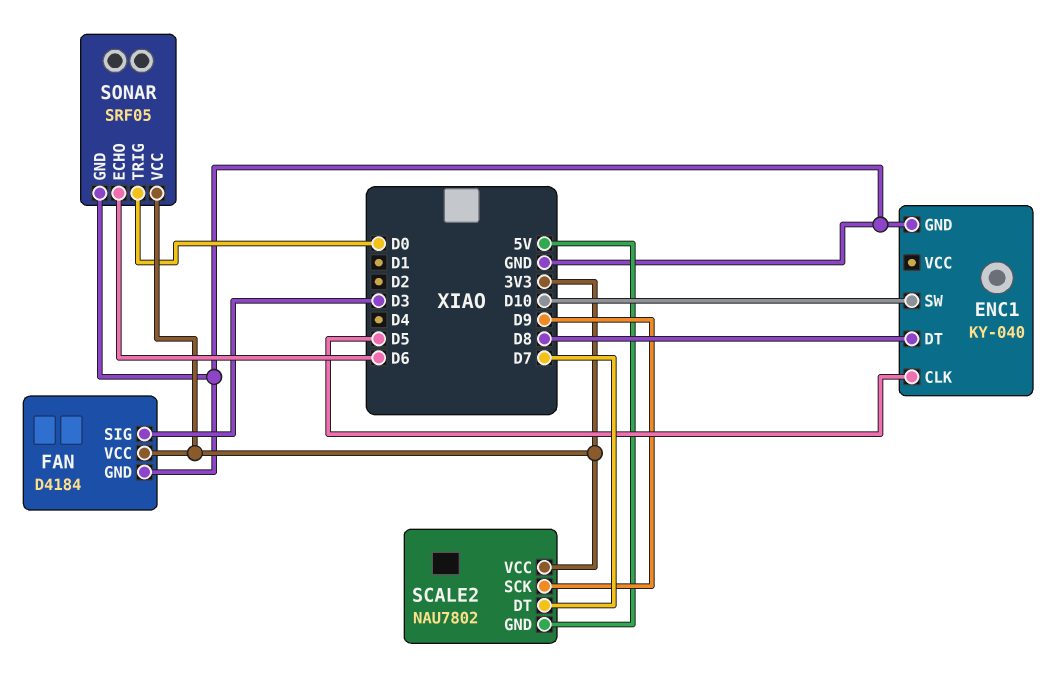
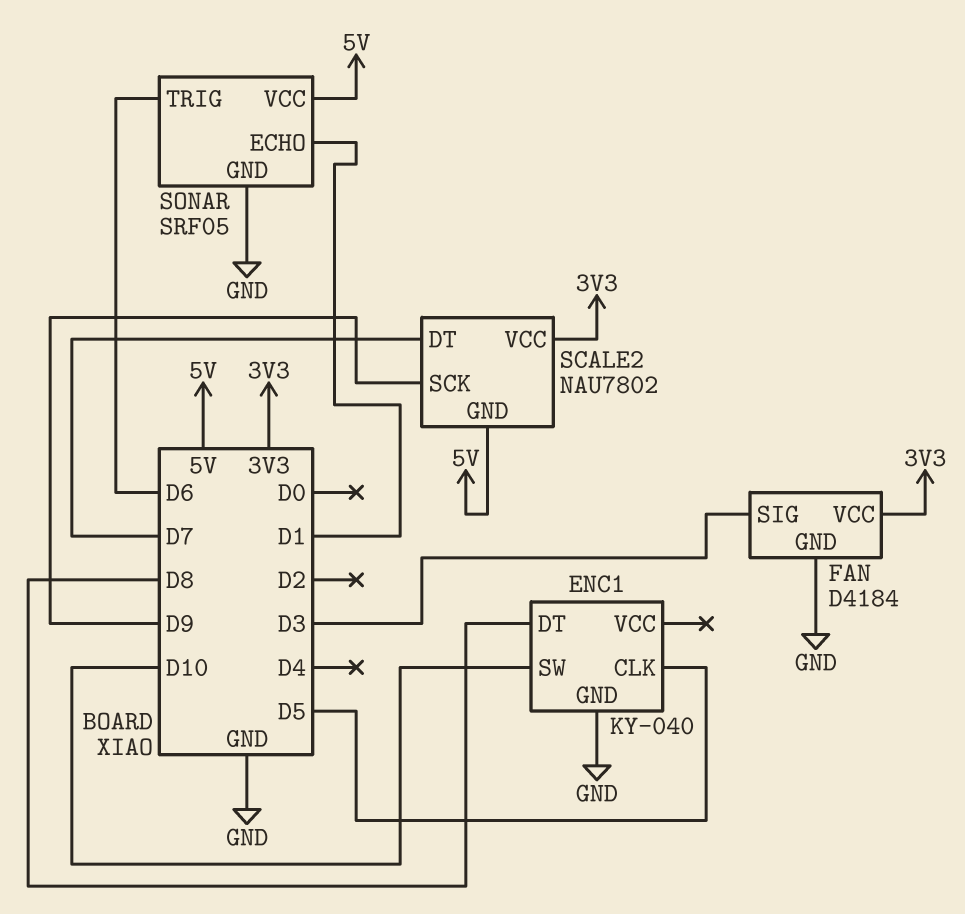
SONAR pin ECHO: D6 -> D1
SONAR pin TRIG: D0 -> D6
SONAR pin VCC: 3V3 -> 5V

